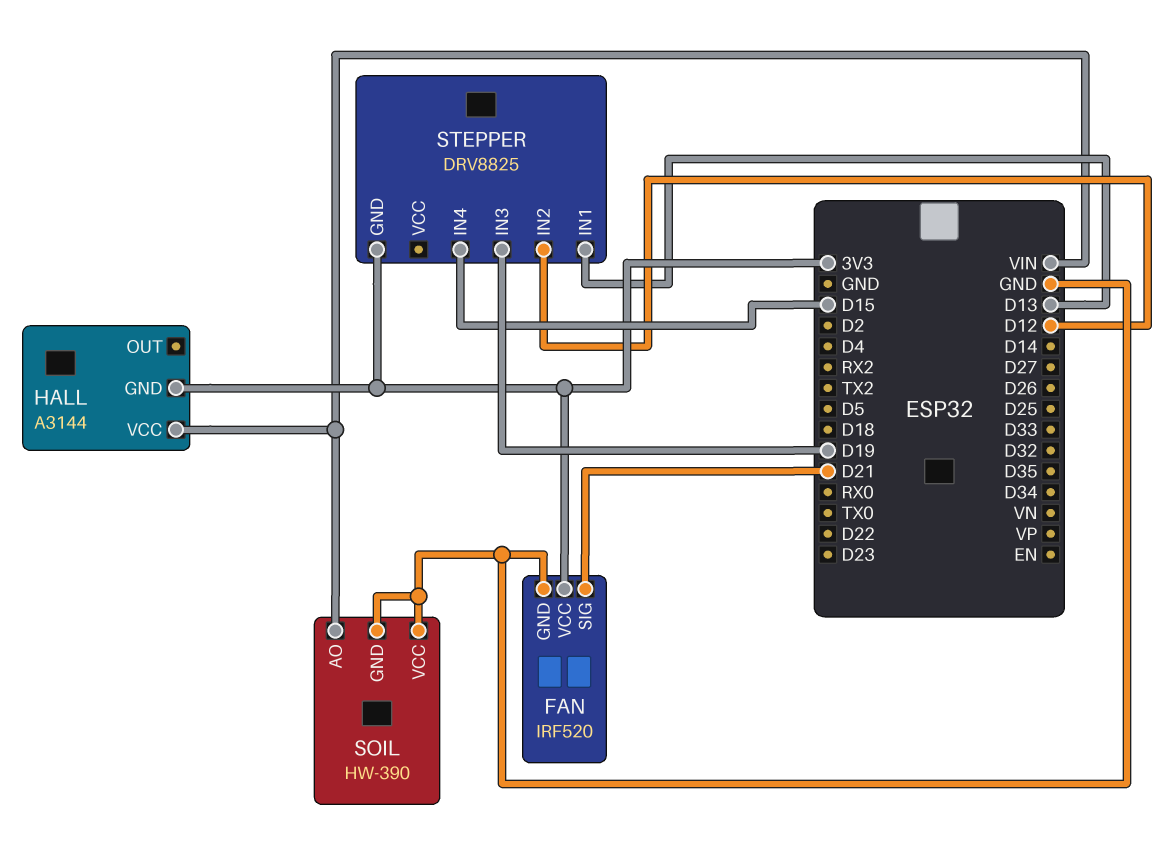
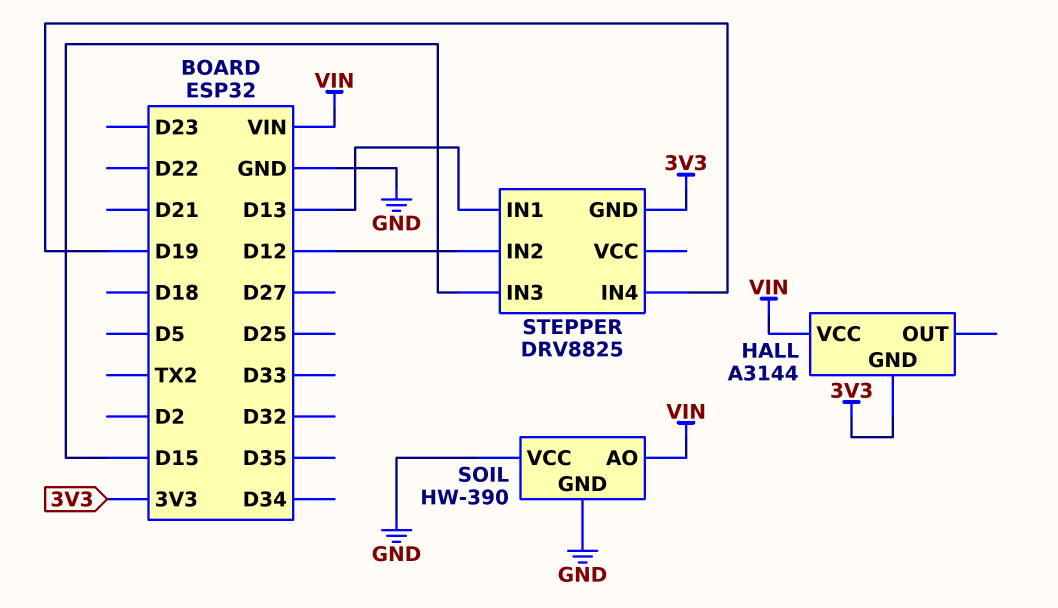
FAN: IRF520 -> none
FAN pin GND: GND -> none
FAN pin SIG: D21 -> none
FAN pin VCC: 3V3 -> none
STEPPER pin IN3: D19 -> D15
STEPPER pin IN4: D15 -> D19

